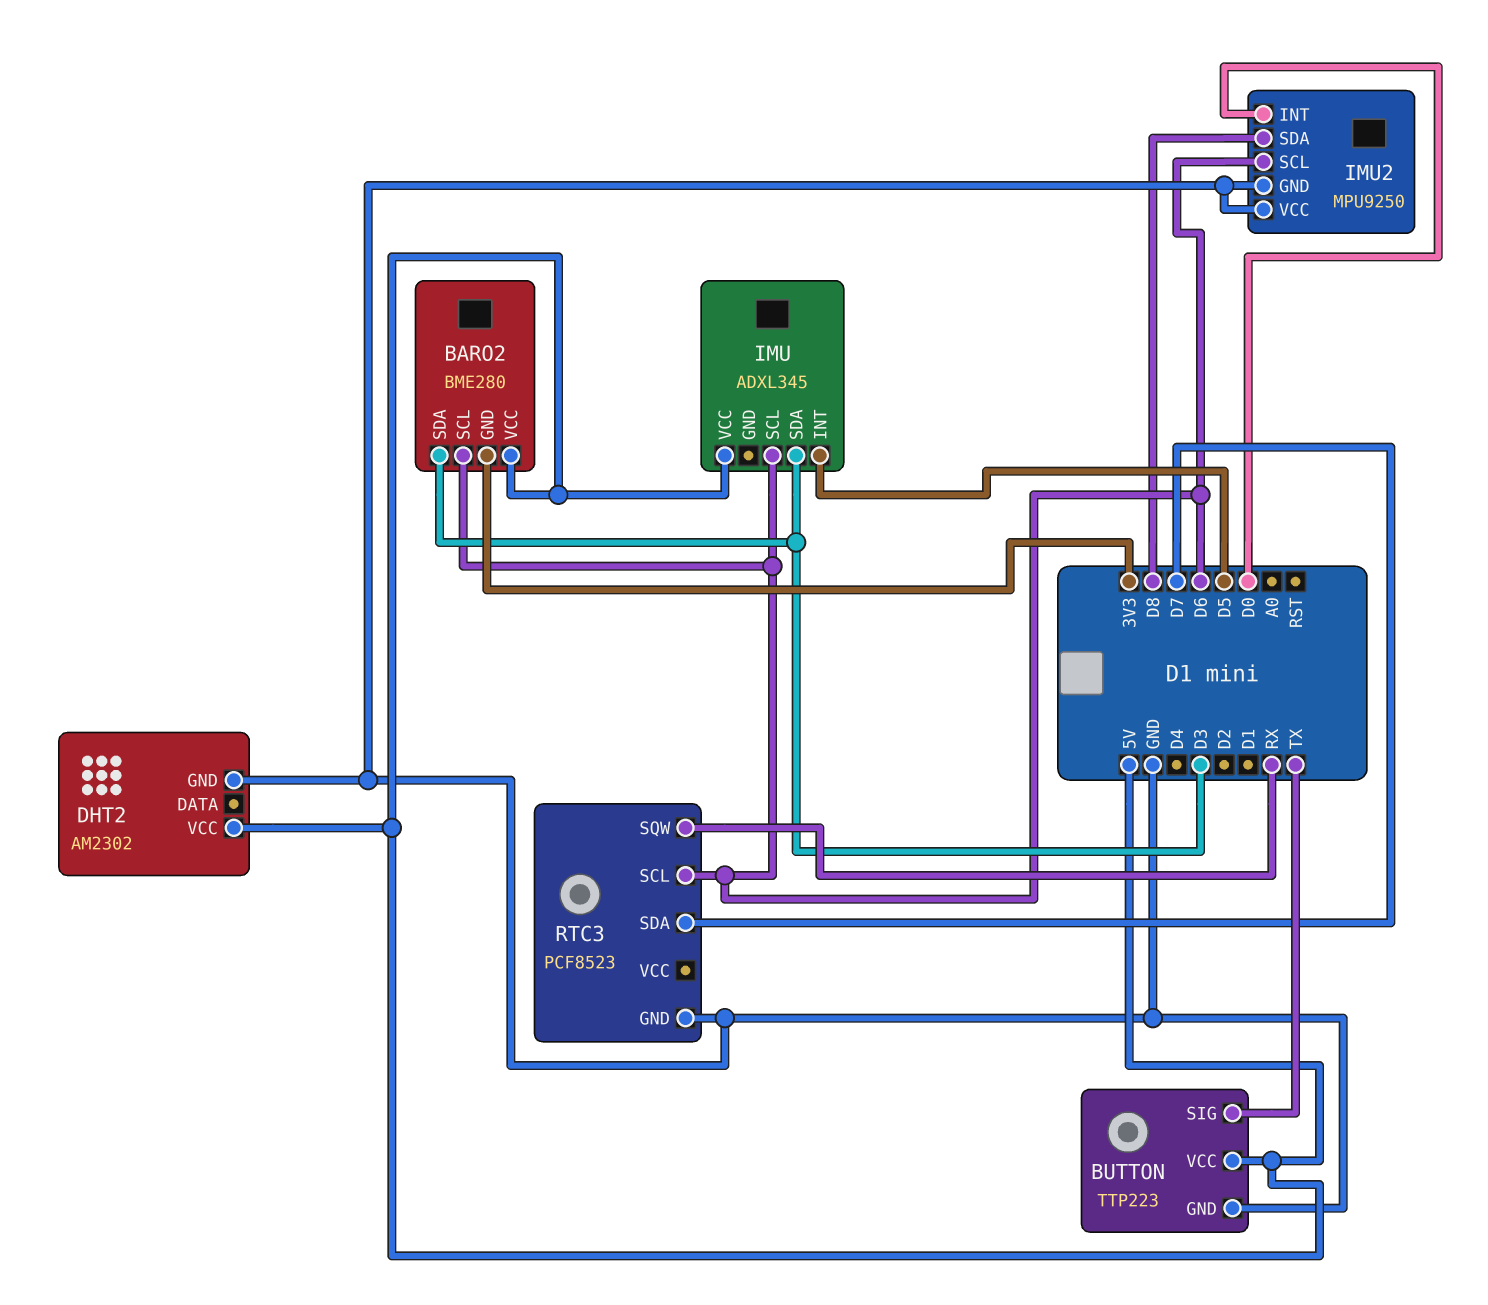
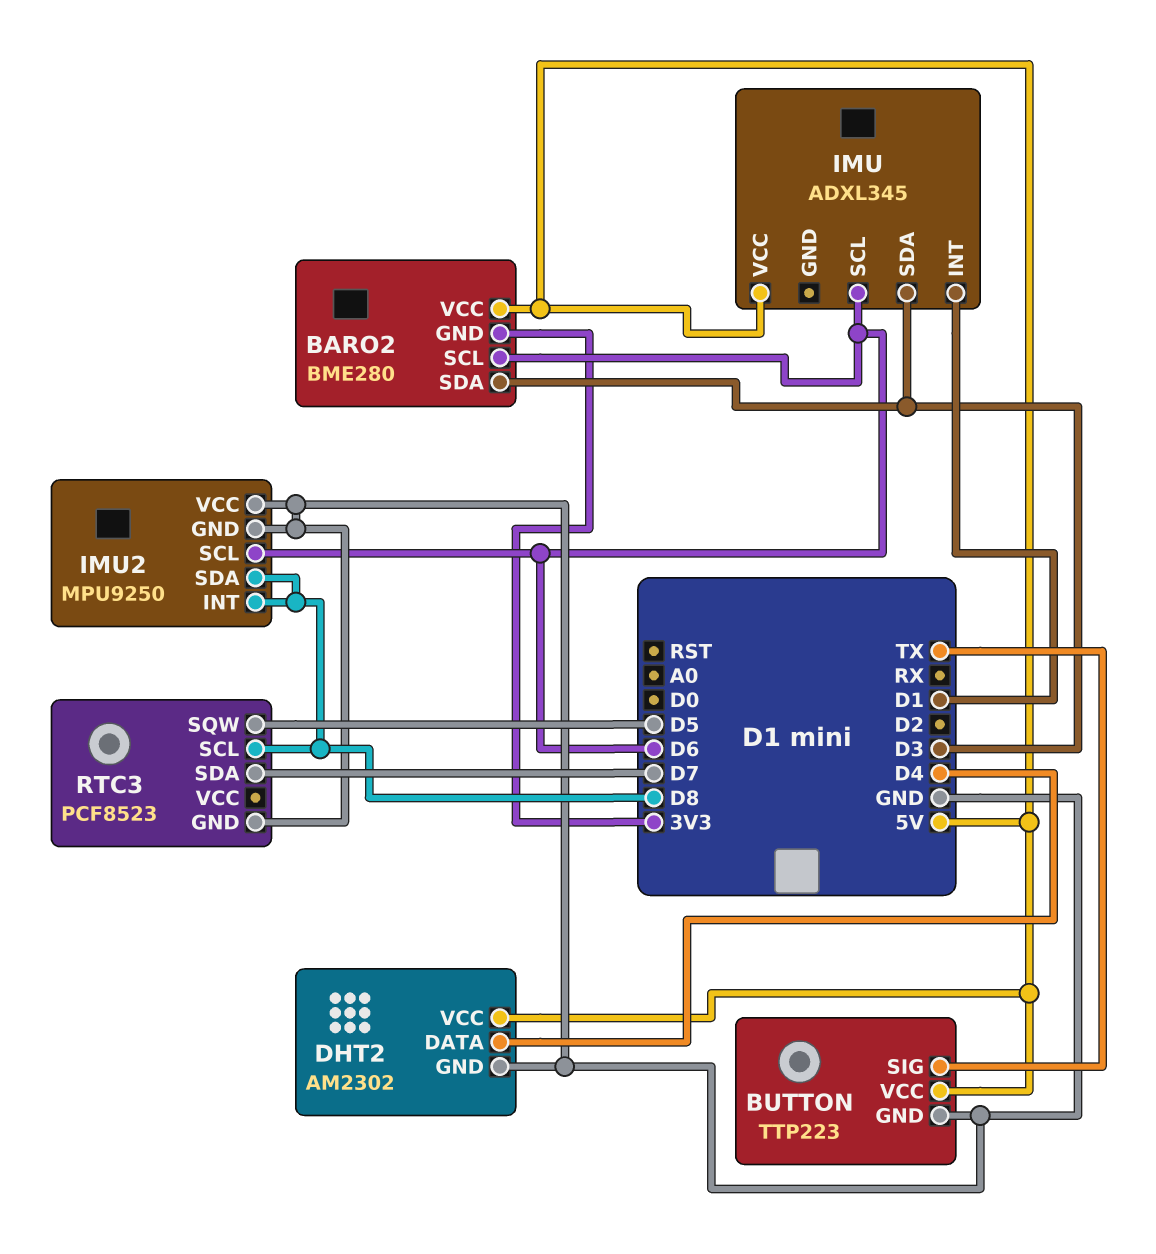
DHT2 pin DATA: none -> D4
IMU pin INT: D5 -> D1
IMU2 pin INT: D0 -> D8
RTC3 pin SCL: D6 -> D8
RTC3 pin SQW: RX -> D5

